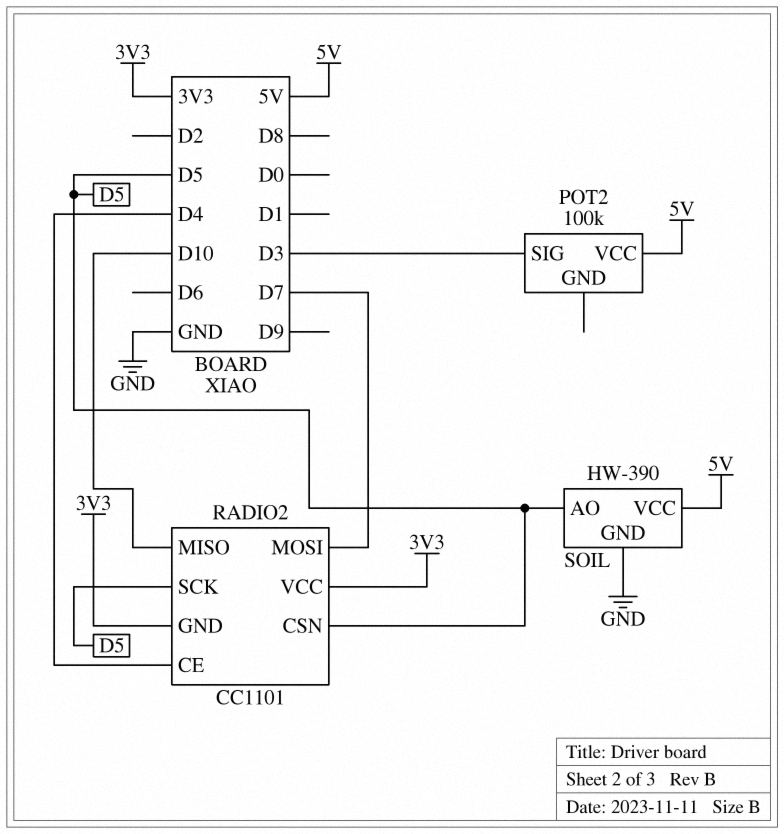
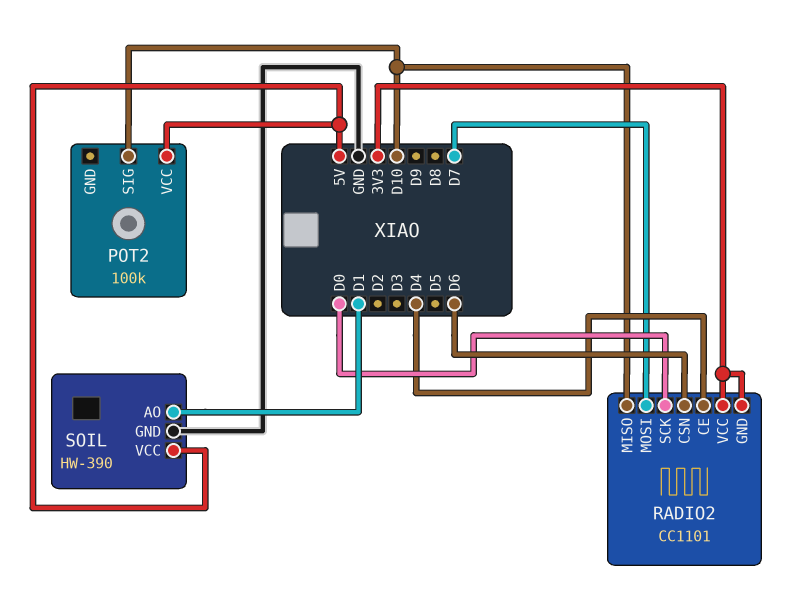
POT2 pin SIG: D3 -> D10
RADIO2 pin CSN: D5 -> D6
RADIO2 pin SCK: D5 -> D0
SOIL pin AO: D5 -> D1

